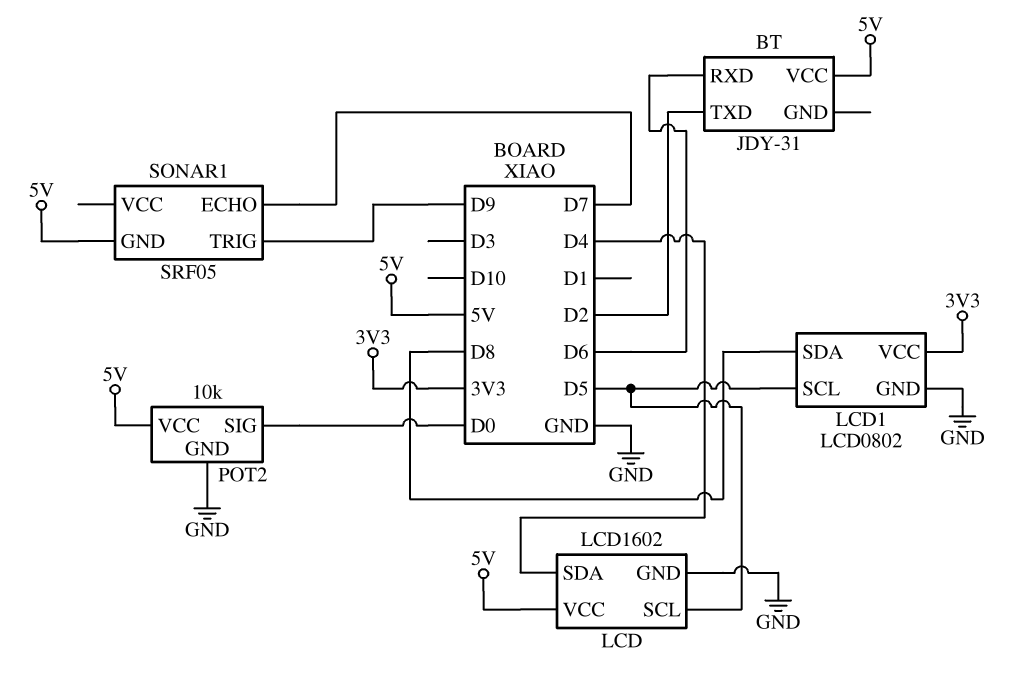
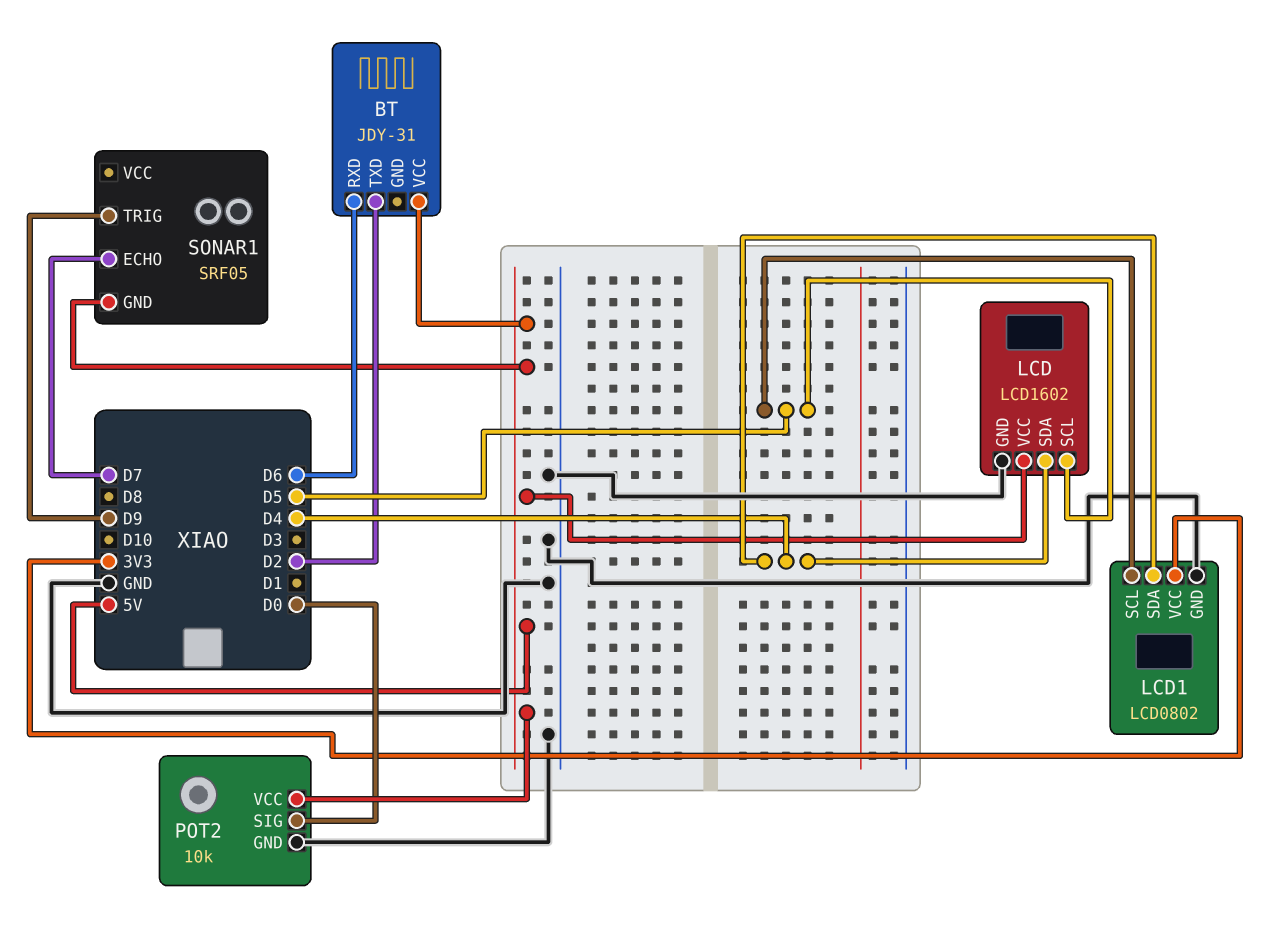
LCD1 pin SDA: D8 -> D4

